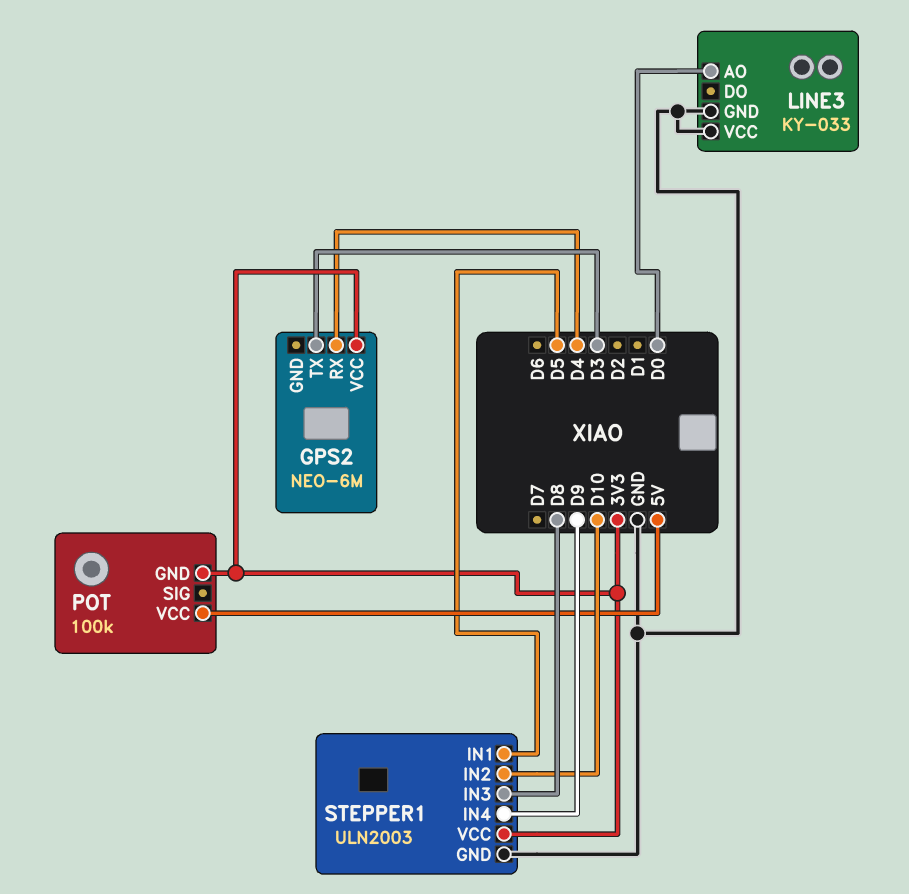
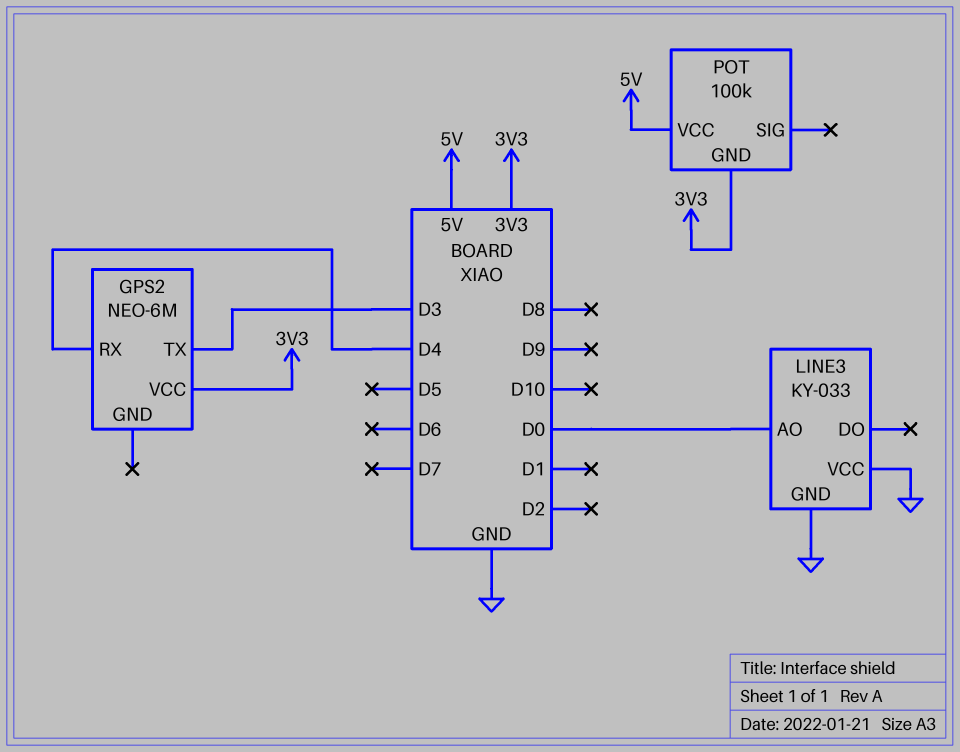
STEPPER1: ULN2003 -> none
STEPPER1 pin GND: GND -> none
STEPPER1 pin IN1: D5 -> none
STEPPER1 pin IN2: D10 -> none
STEPPER1 pin IN3: D8 -> none
STEPPER1 pin IN4: D9 -> none
STEPPER1 pin VCC: 3V3 -> none

